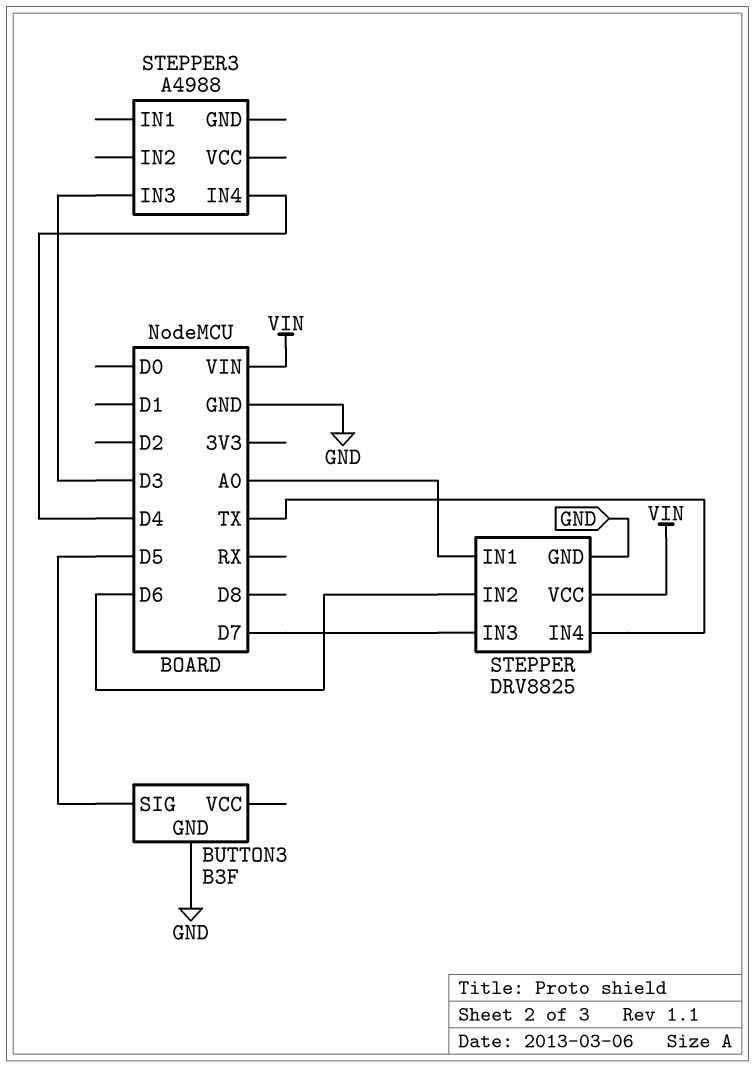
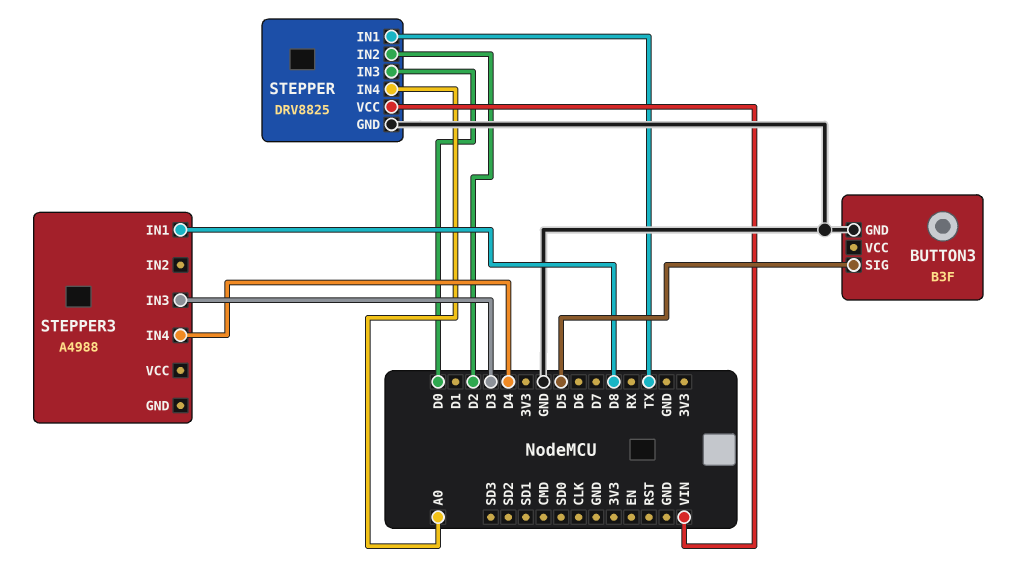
STEPPER pin IN1: A0 -> TX
STEPPER pin IN2: D6 -> D2
STEPPER pin IN3: D7 -> D0
STEPPER pin IN4: TX -> A0
STEPPER3 pin IN1: none -> D8

